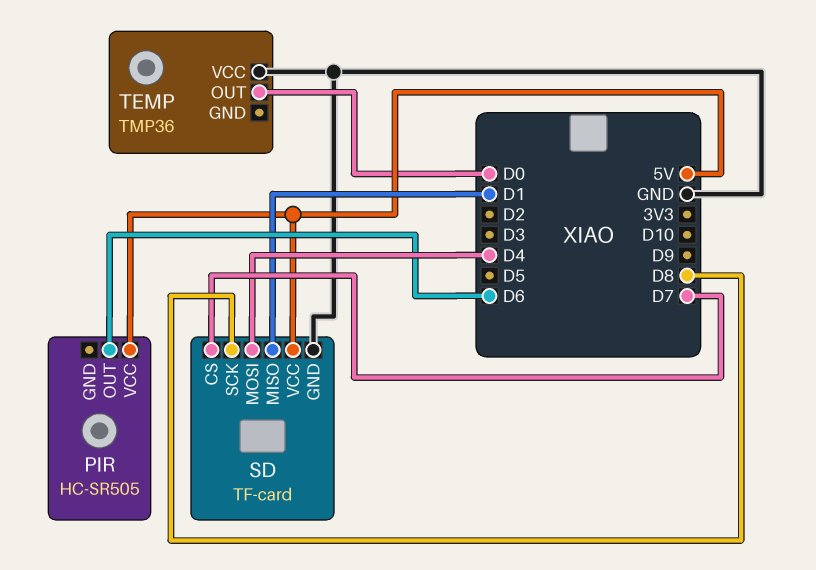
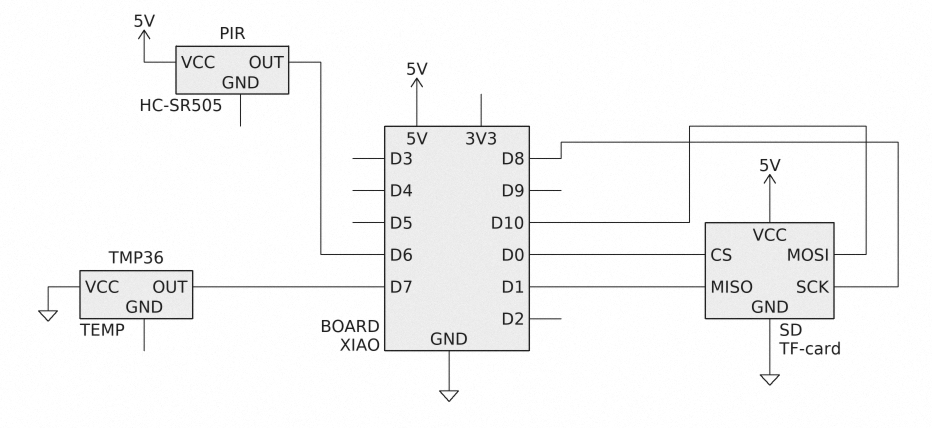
SD pin CS: D7 -> D0
SD pin MOSI: D4 -> D10
TEMP pin OUT: D0 -> D7

